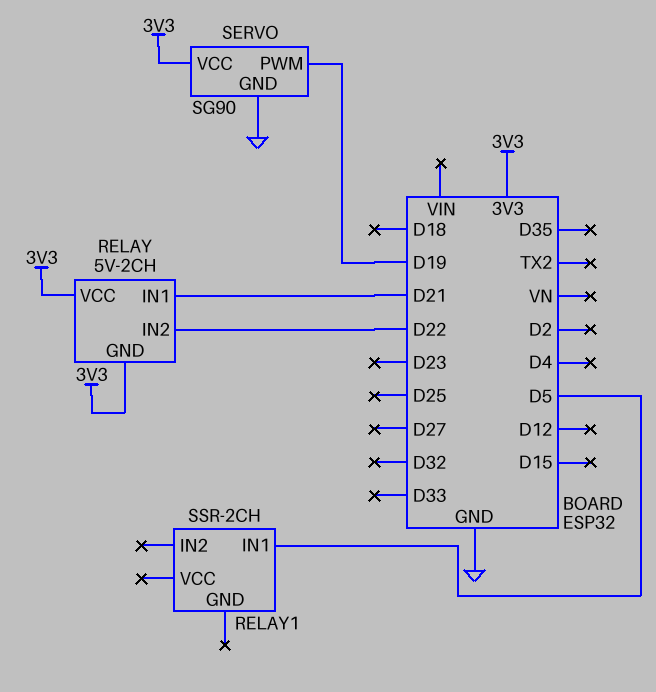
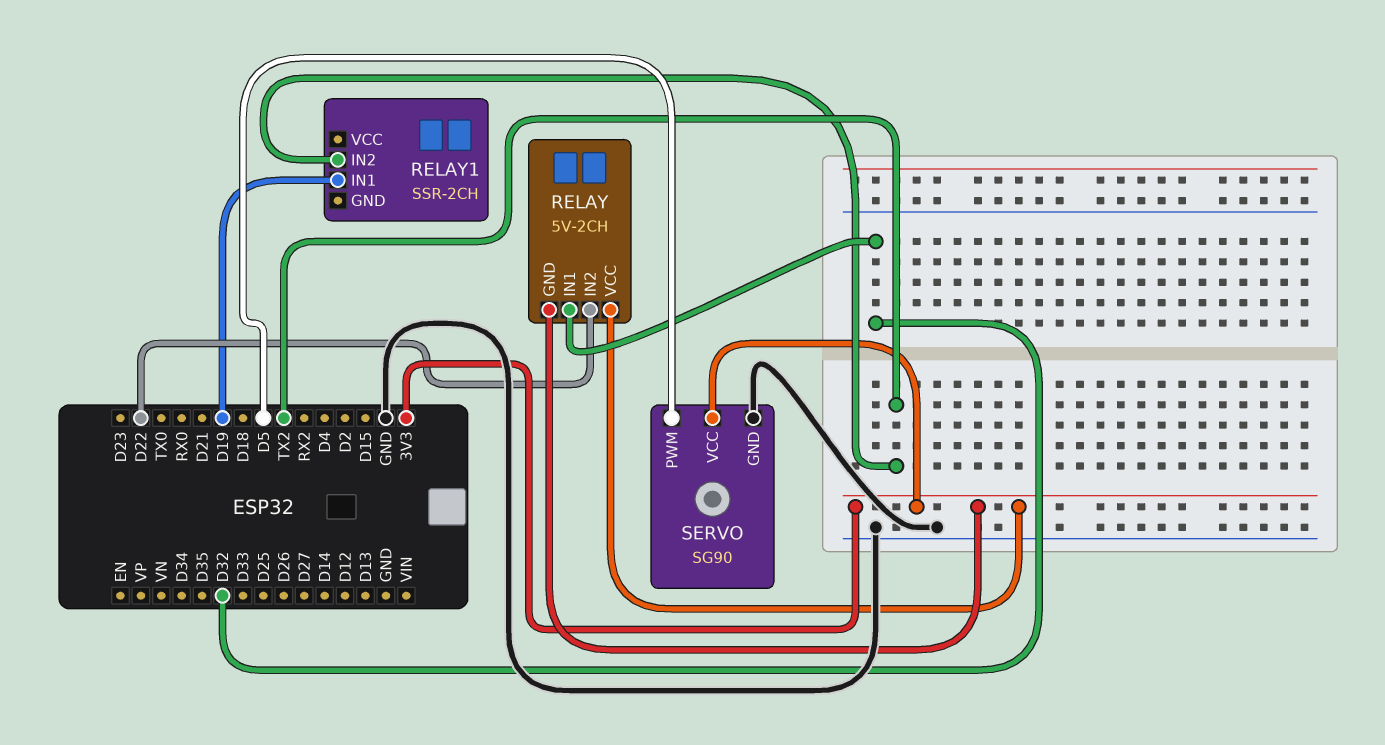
RELAY pin IN1: D21 -> D32
RELAY1 pin IN1: D5 -> D19
RELAY1 pin IN2: none -> TX2
SERVO pin PWM: D19 -> D5

